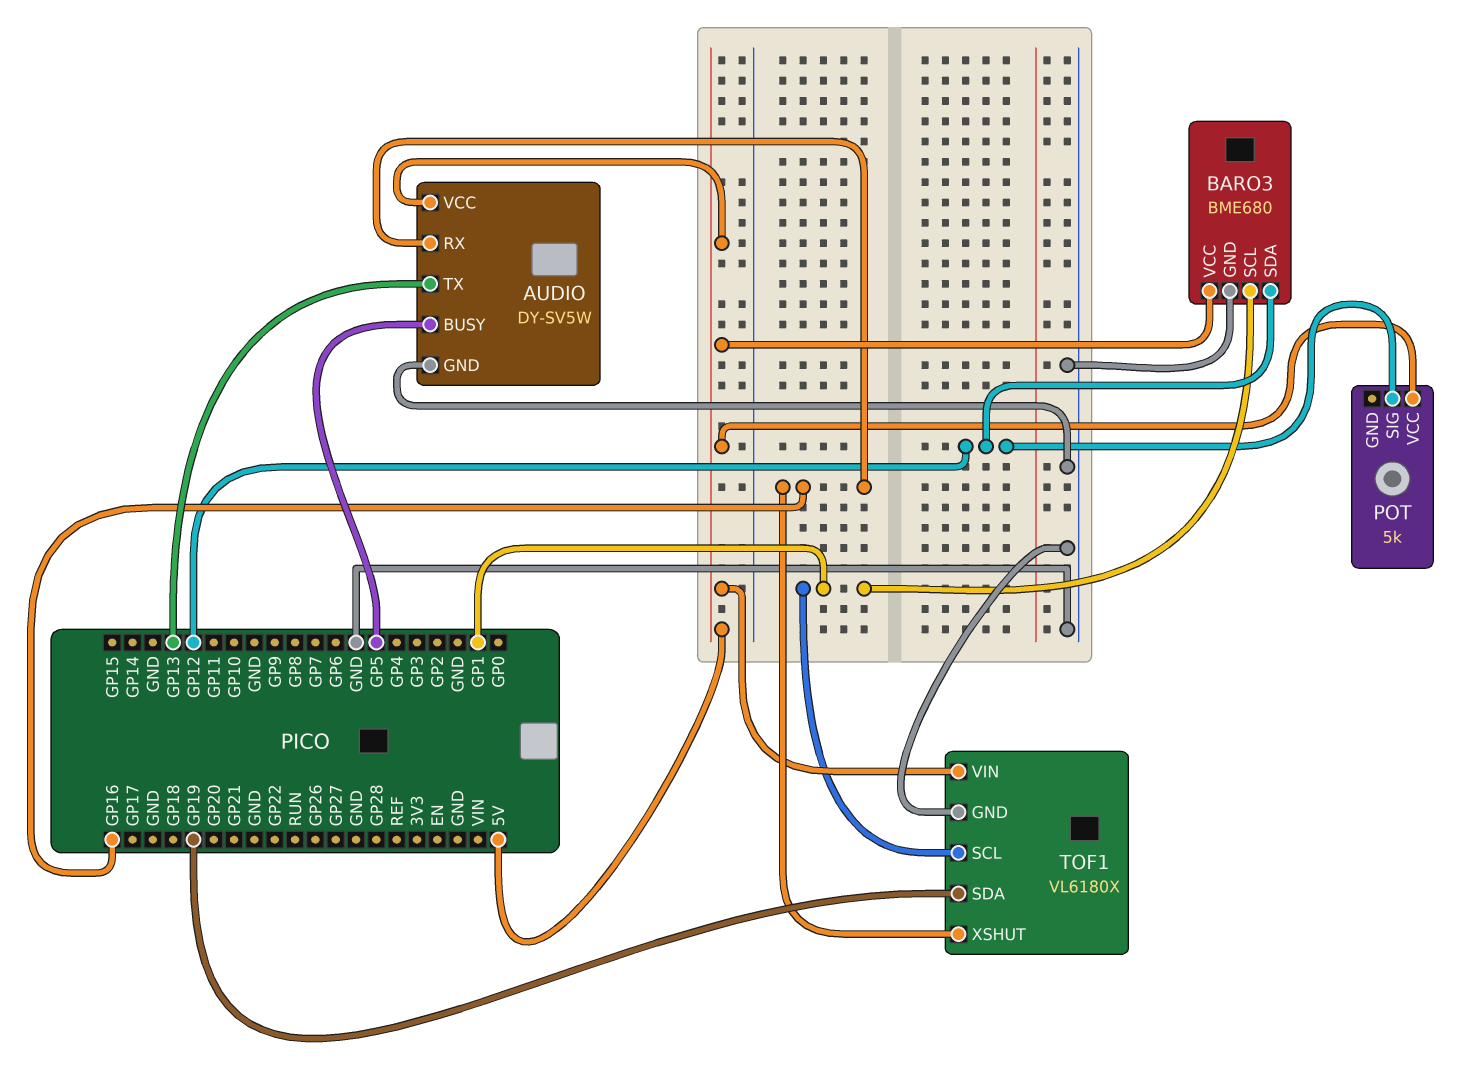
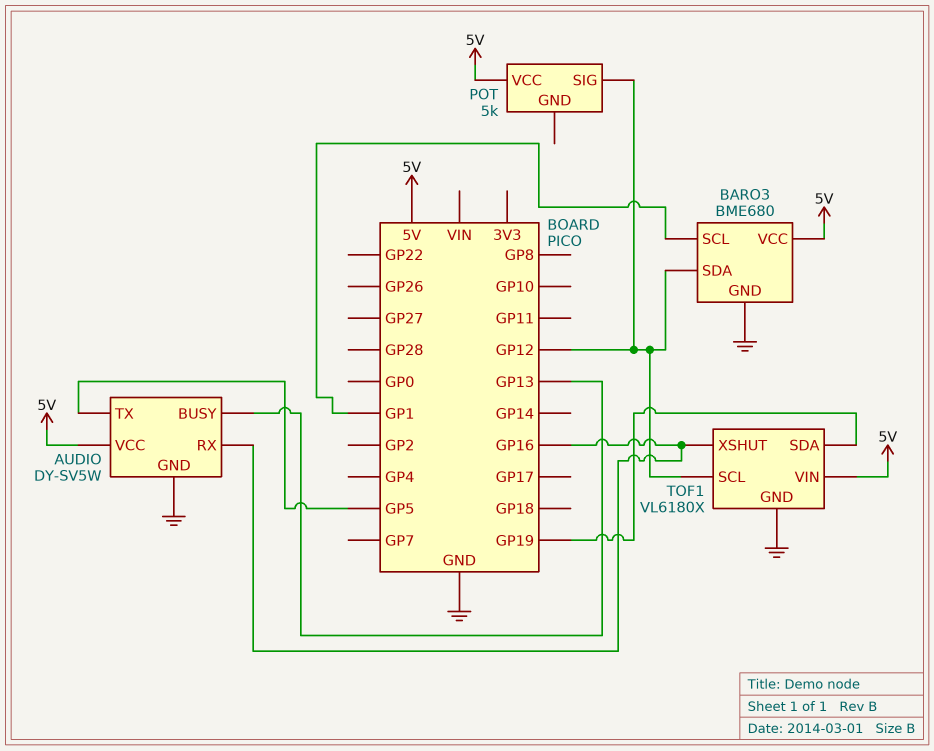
AUDIO pin BUSY: GP5 -> GP13
AUDIO pin TX: GP13 -> GP5
TOF1 pin SCL: GP1 -> GP12

